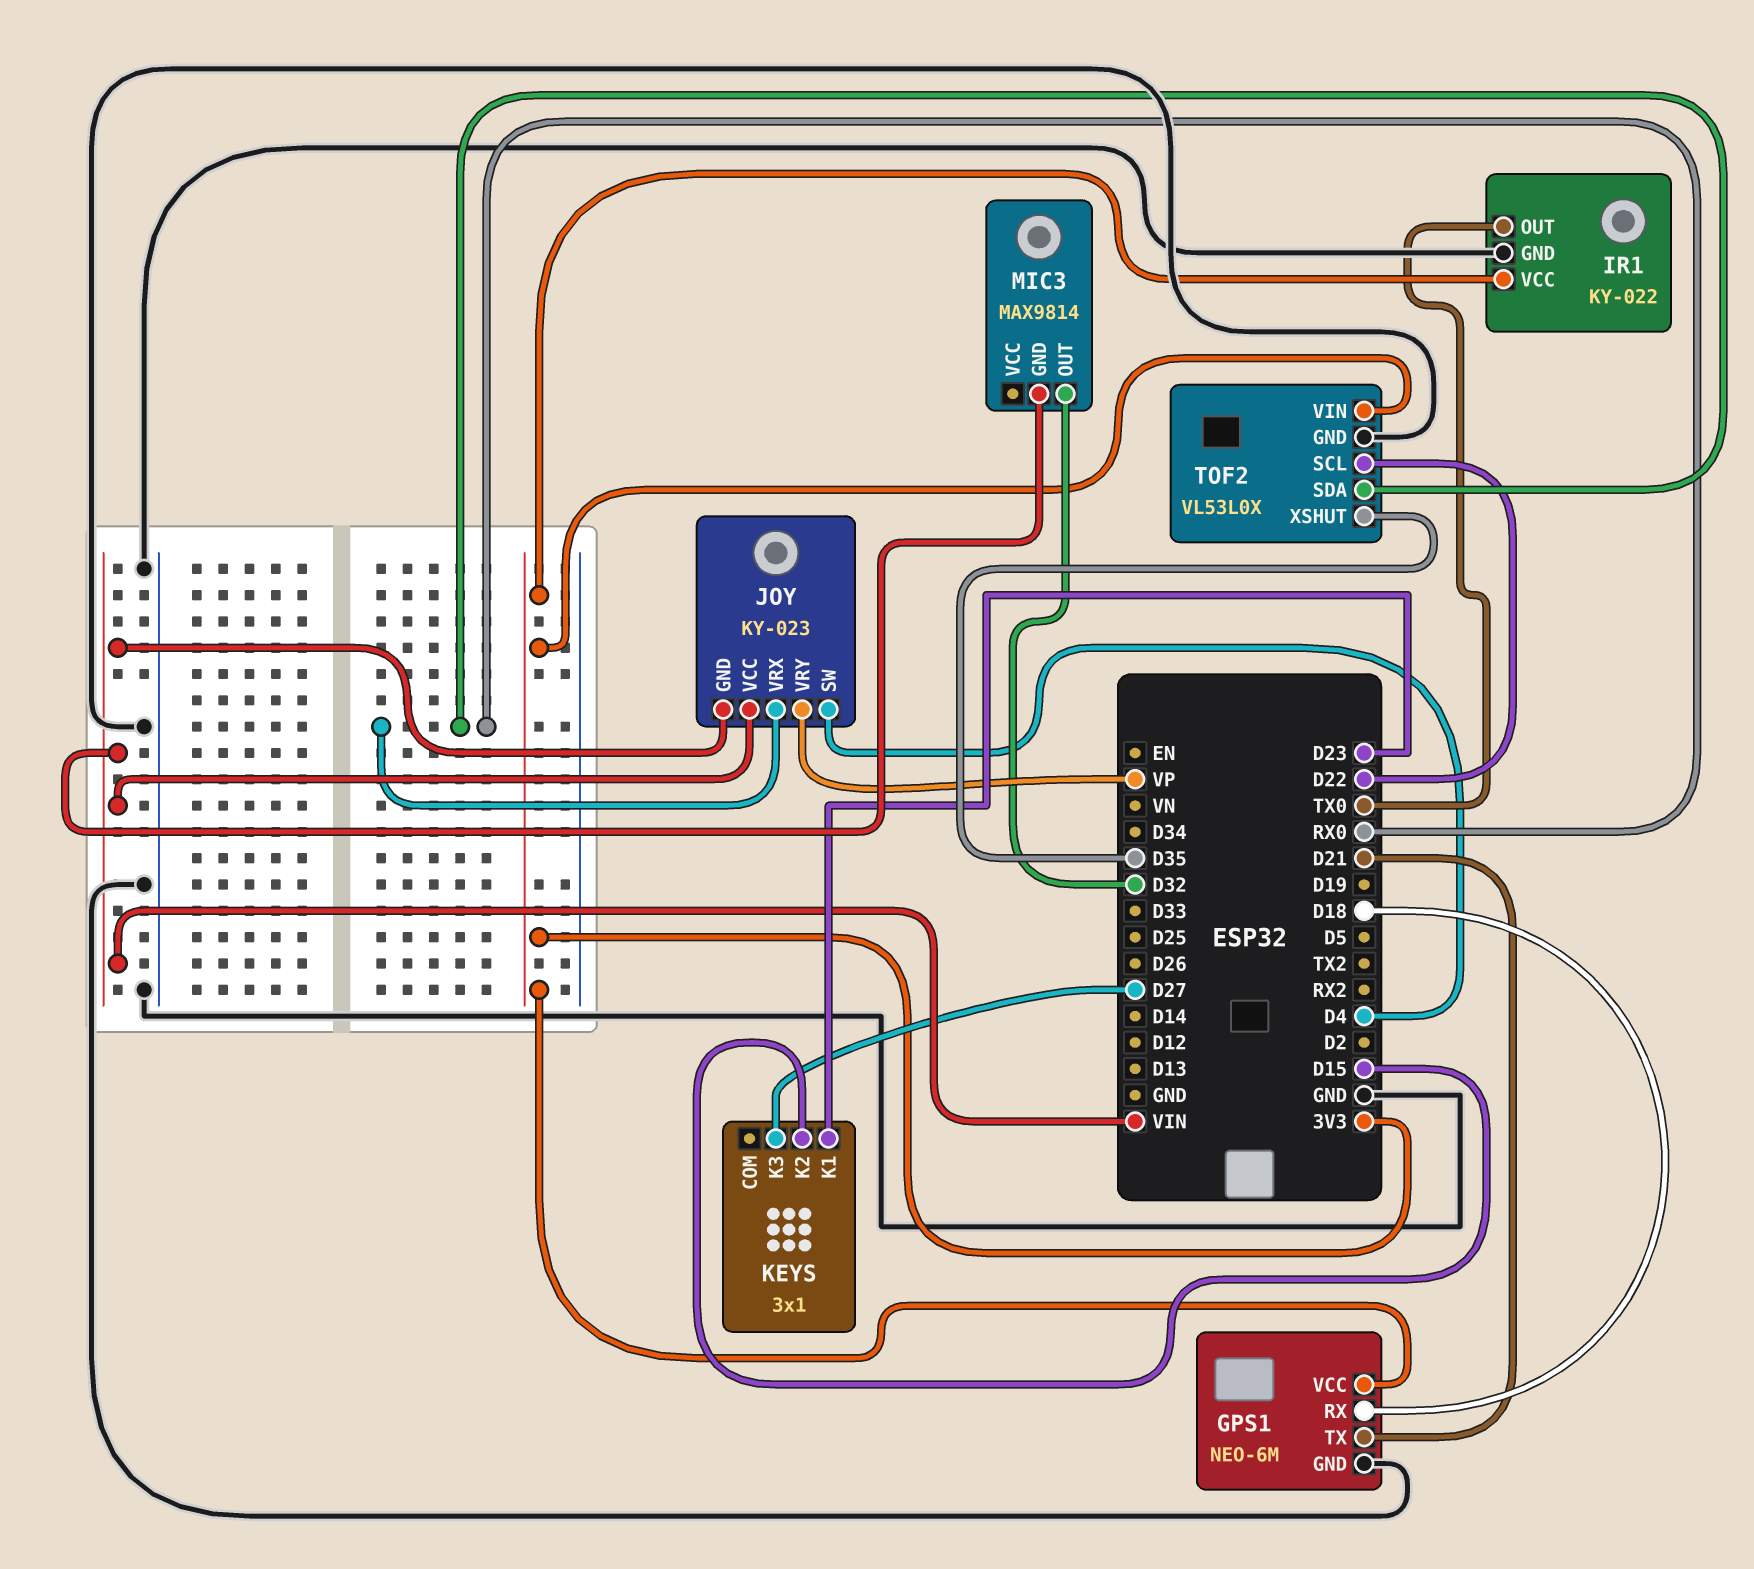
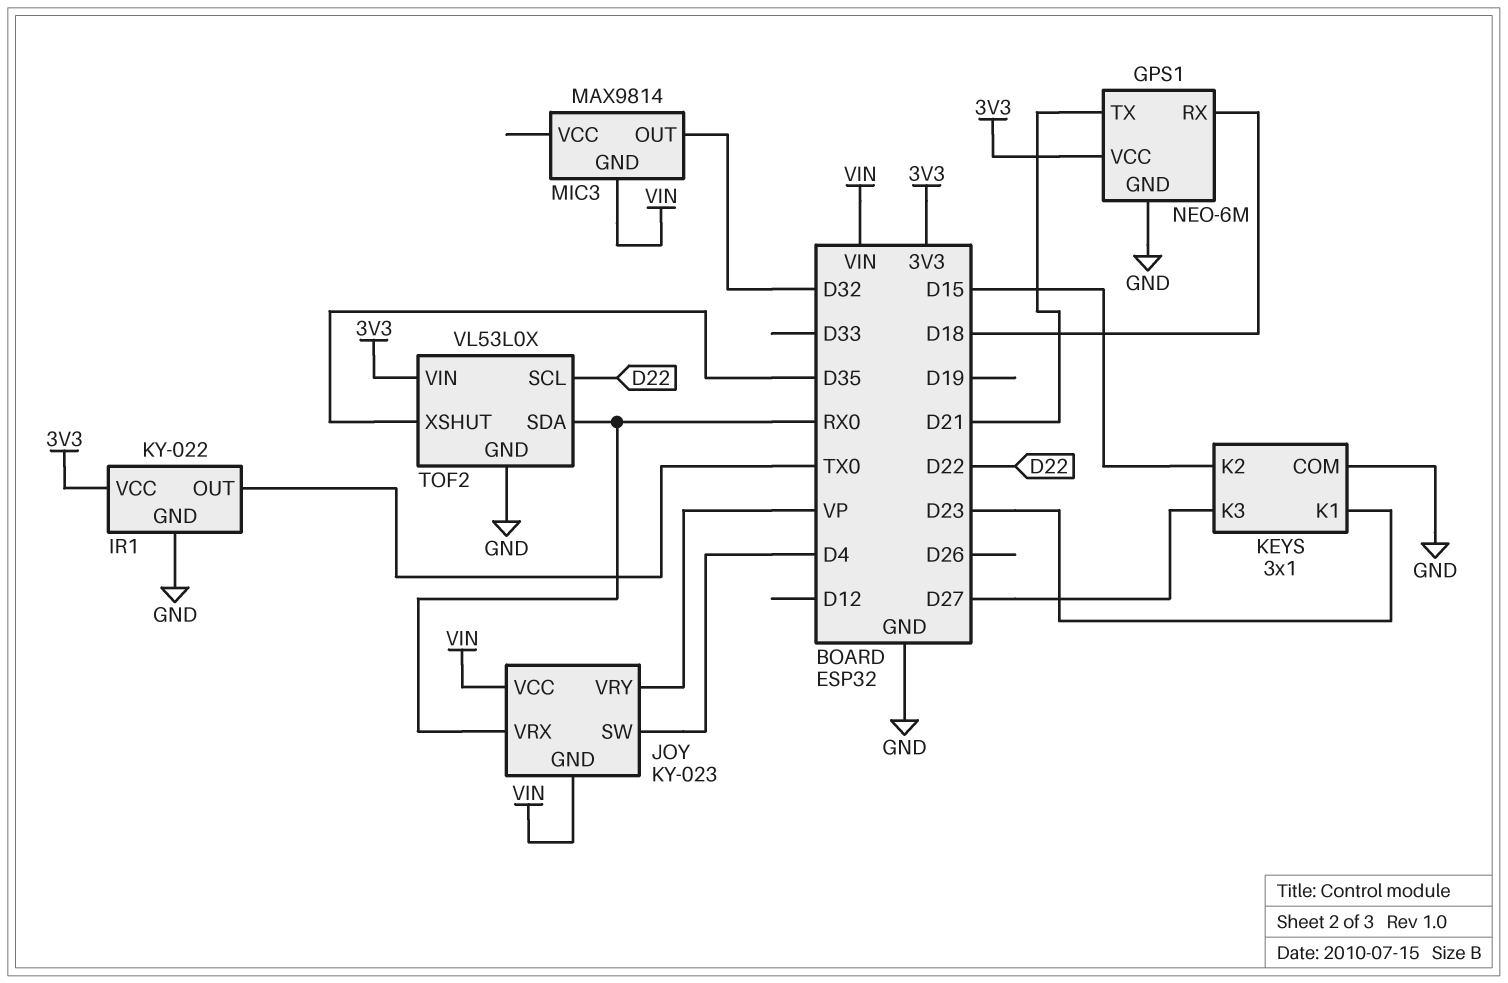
KEYS pin COM: none -> GND

